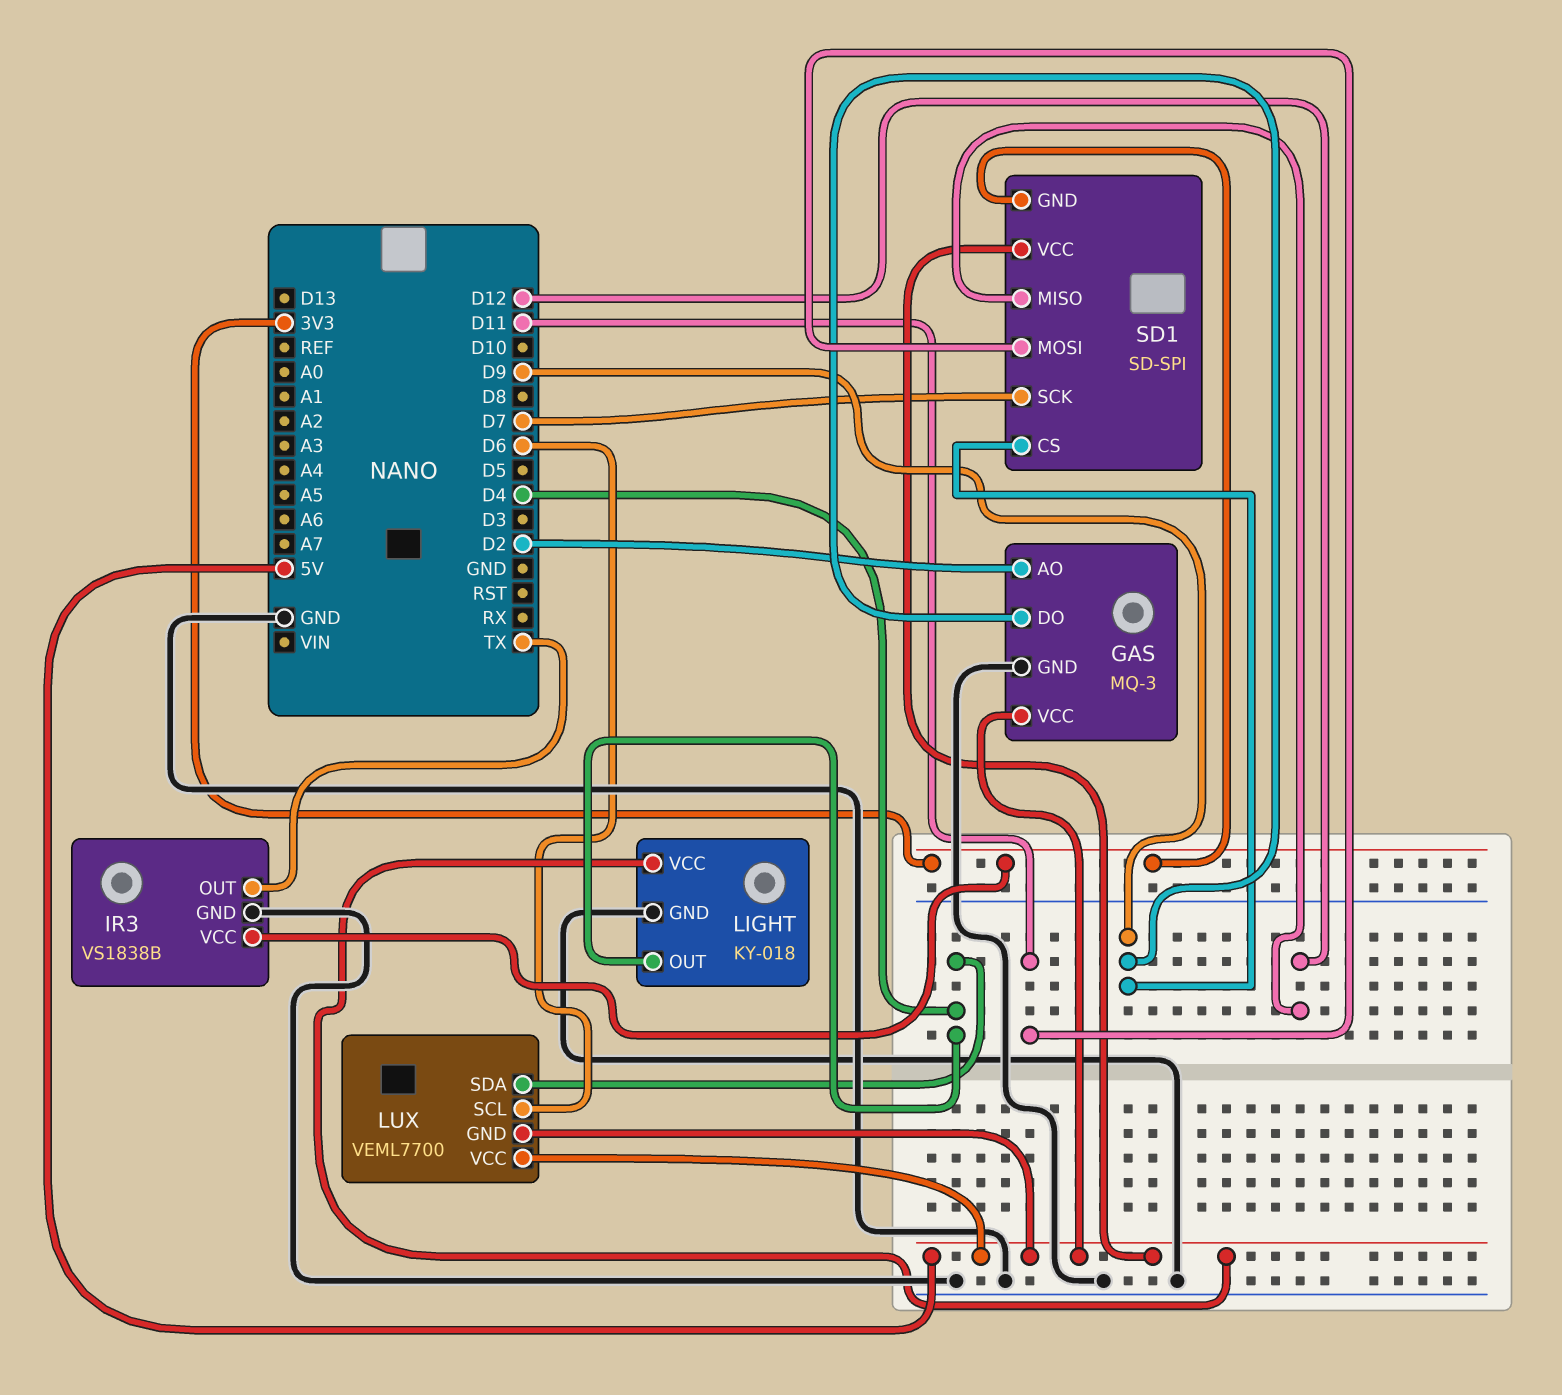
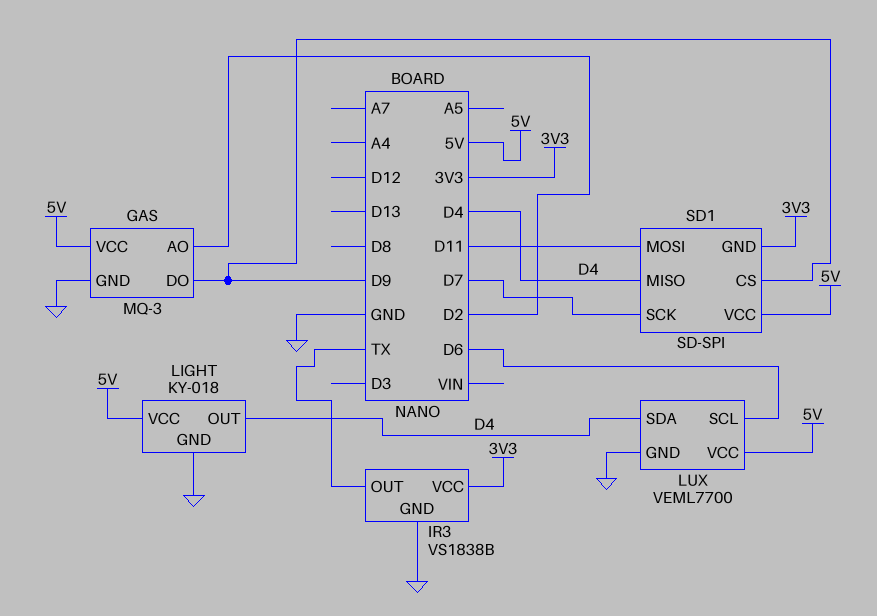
LUX pin GND: 5V -> GND
SD1 pin MISO: D12 -> D4

